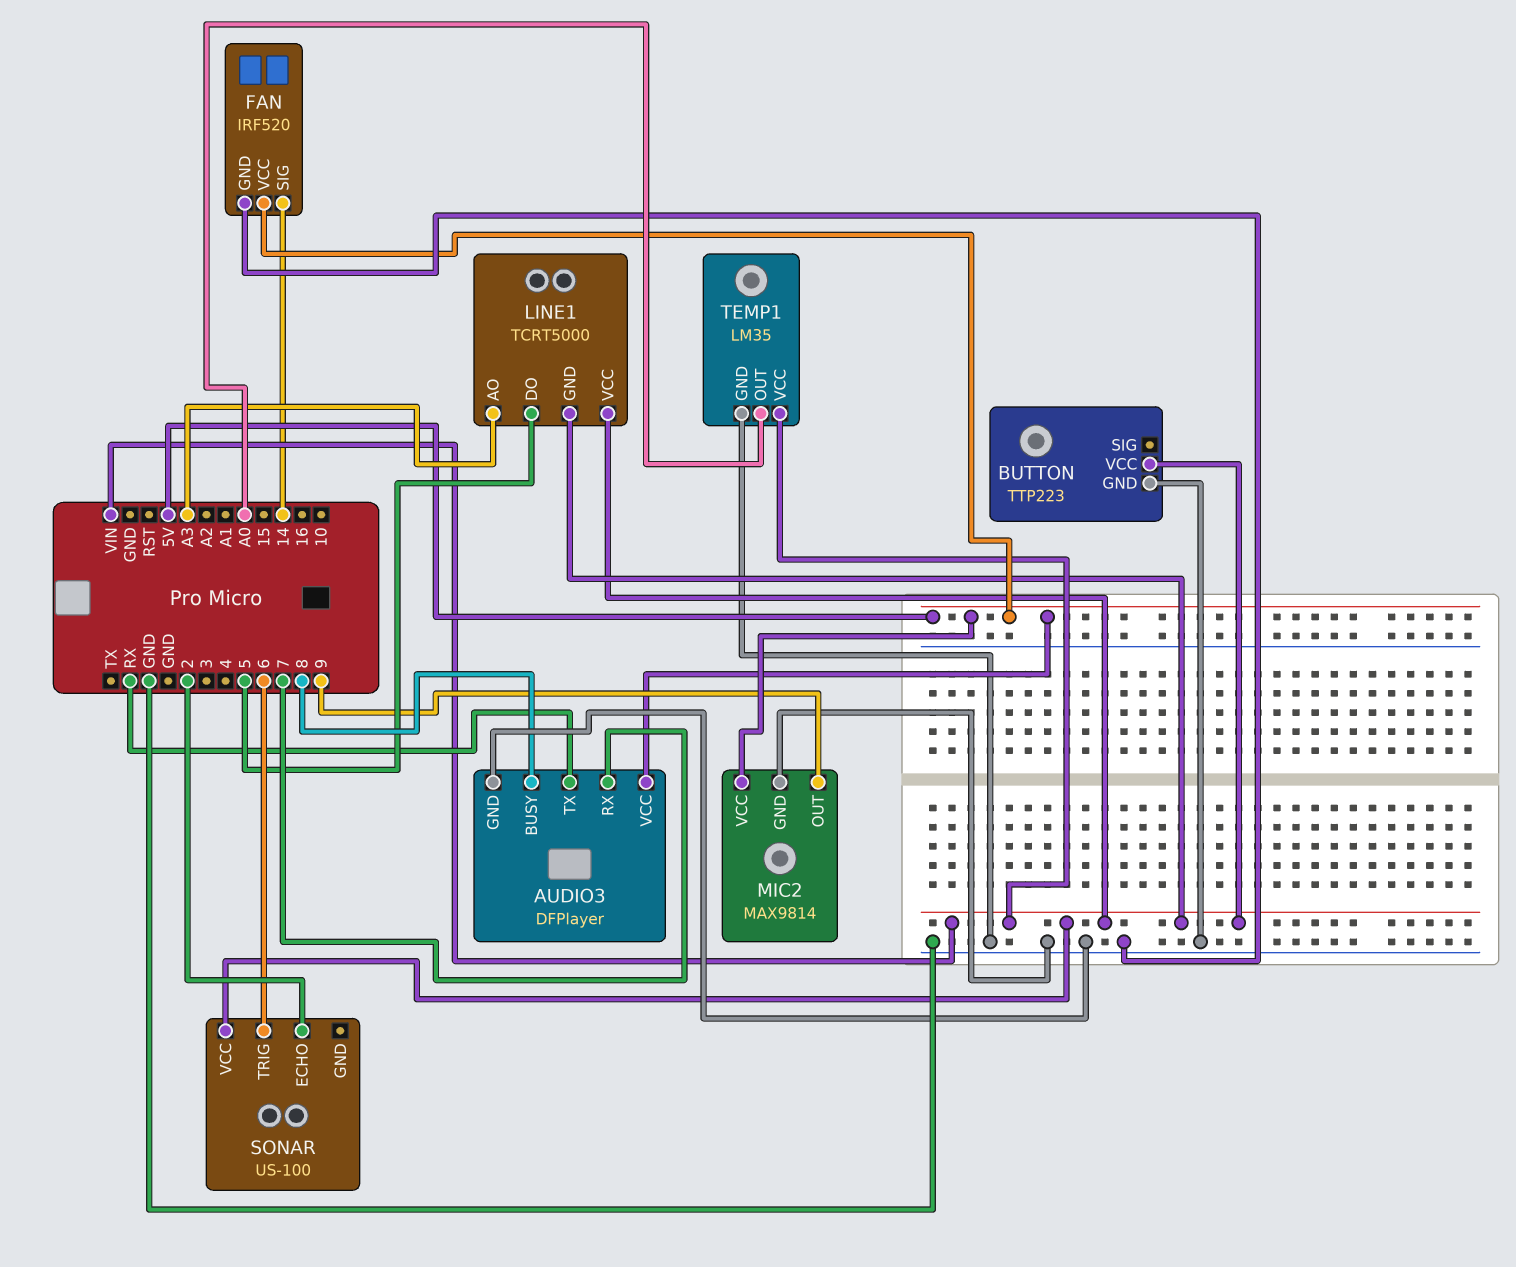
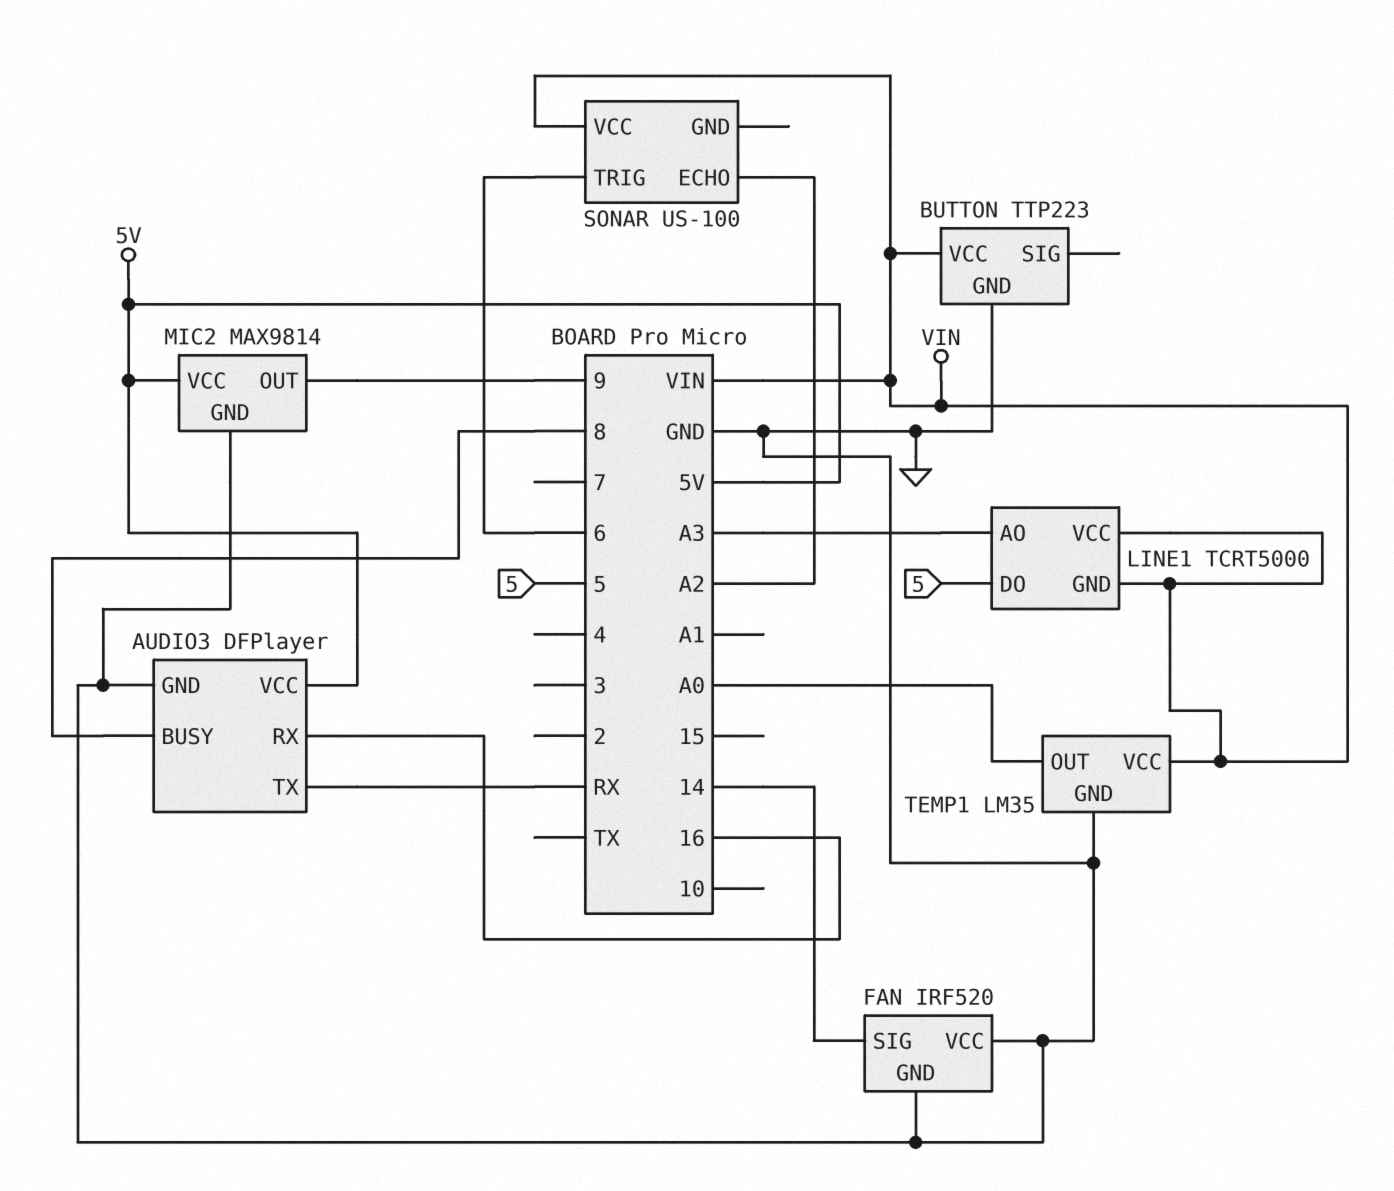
AUDIO3 pin RX: 7 -> 16
FAN pin VCC: 5V -> GND
SONAR pin ECHO: 2 -> A2

